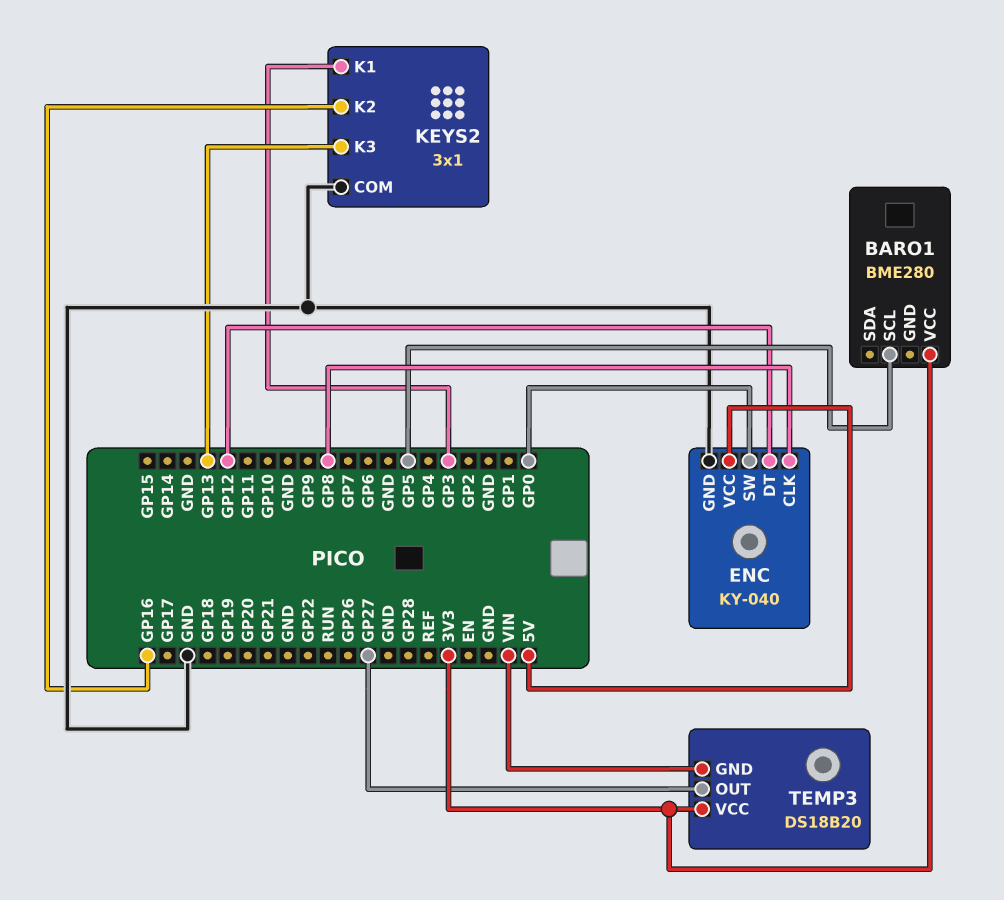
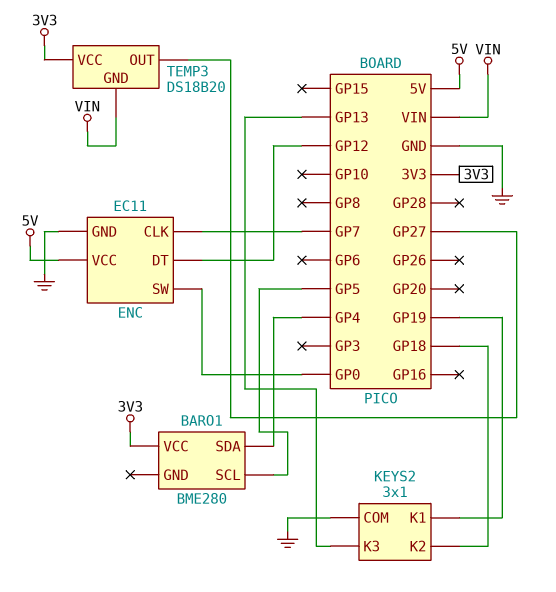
BARO1 pin SDA: none -> GP4
ENC: KY-040 -> EC11
ENC pin CLK: GP8 -> GP7
KEYS2 pin K1: GP3 -> GP19
KEYS2 pin K2: GP16 -> GP18

